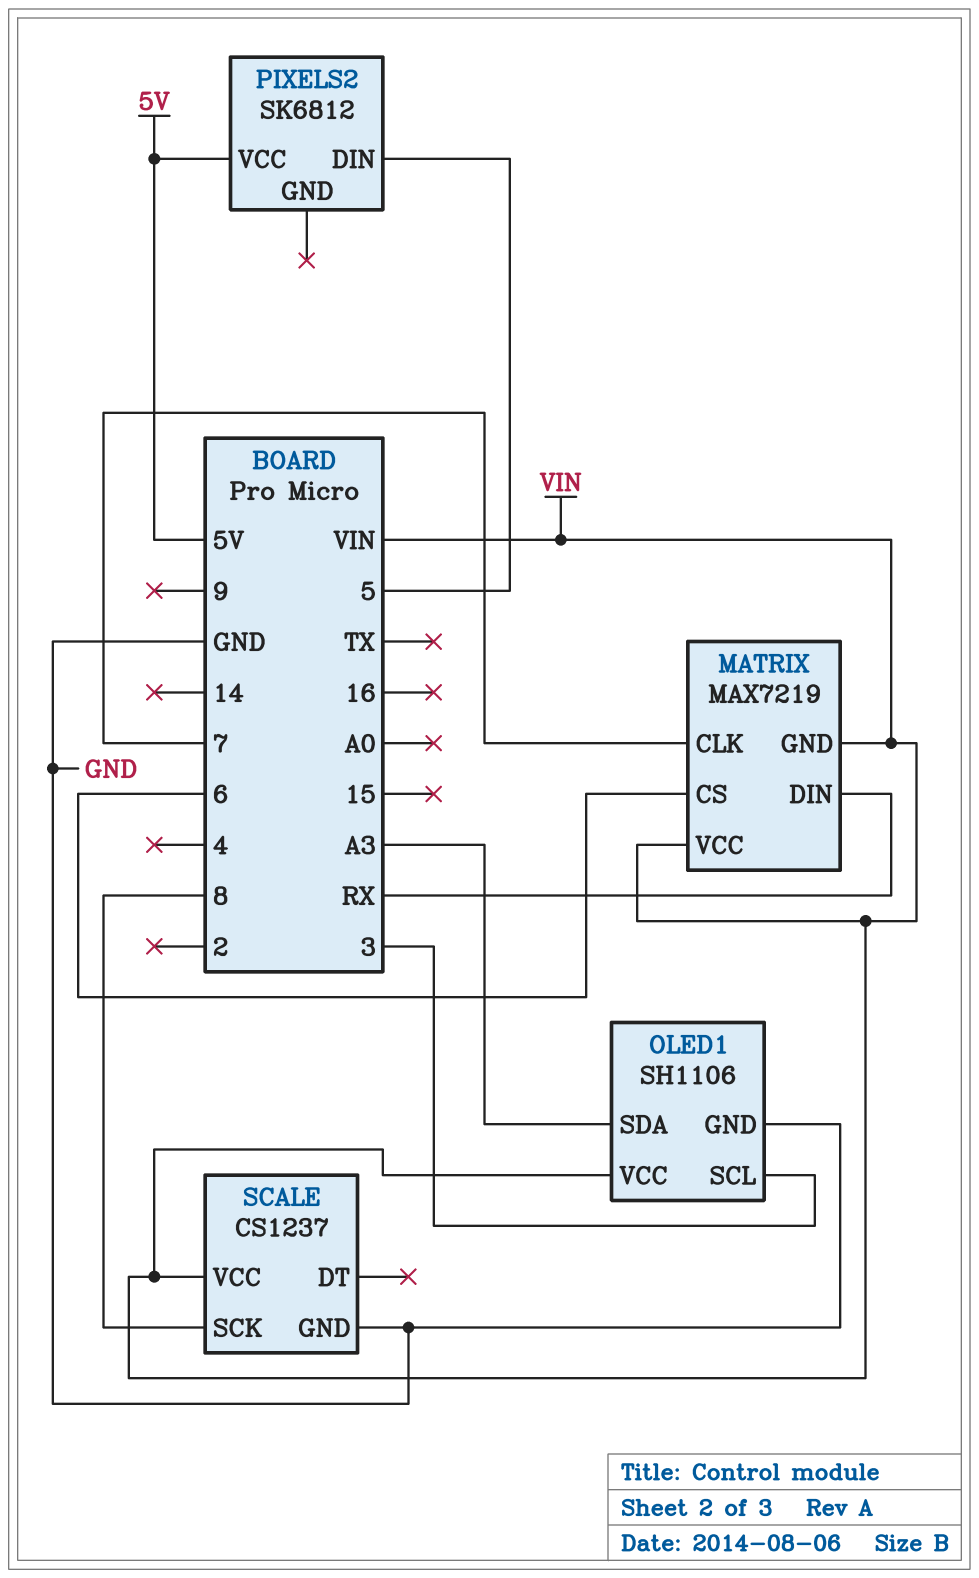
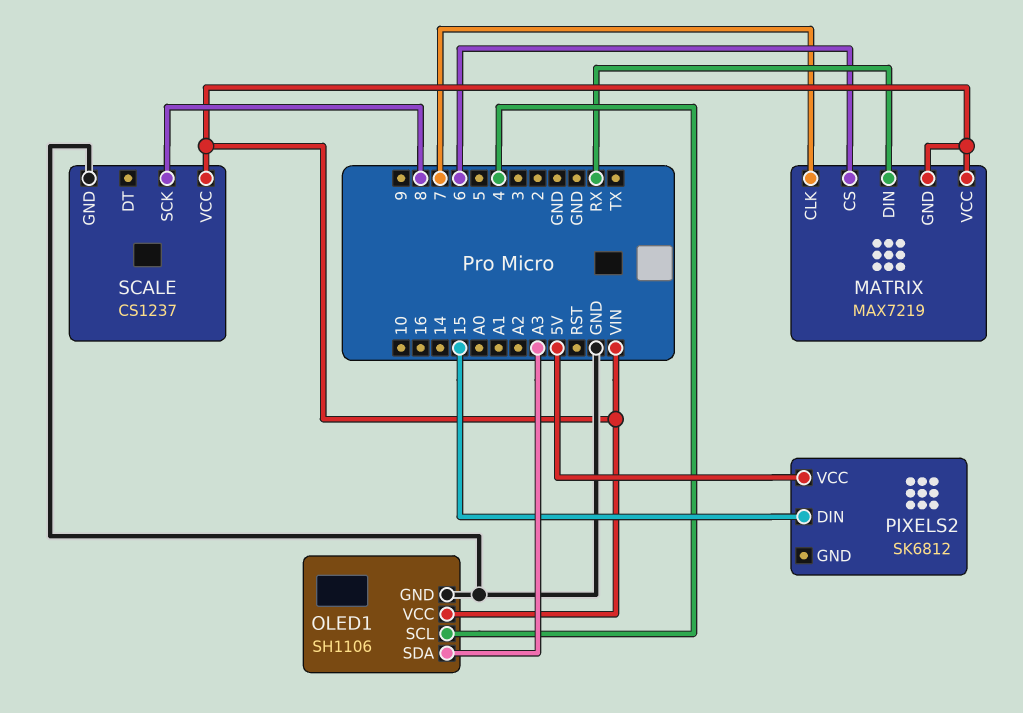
OLED1 pin SCL: 3 -> 4
PIXELS2 pin DIN: 5 -> 15

